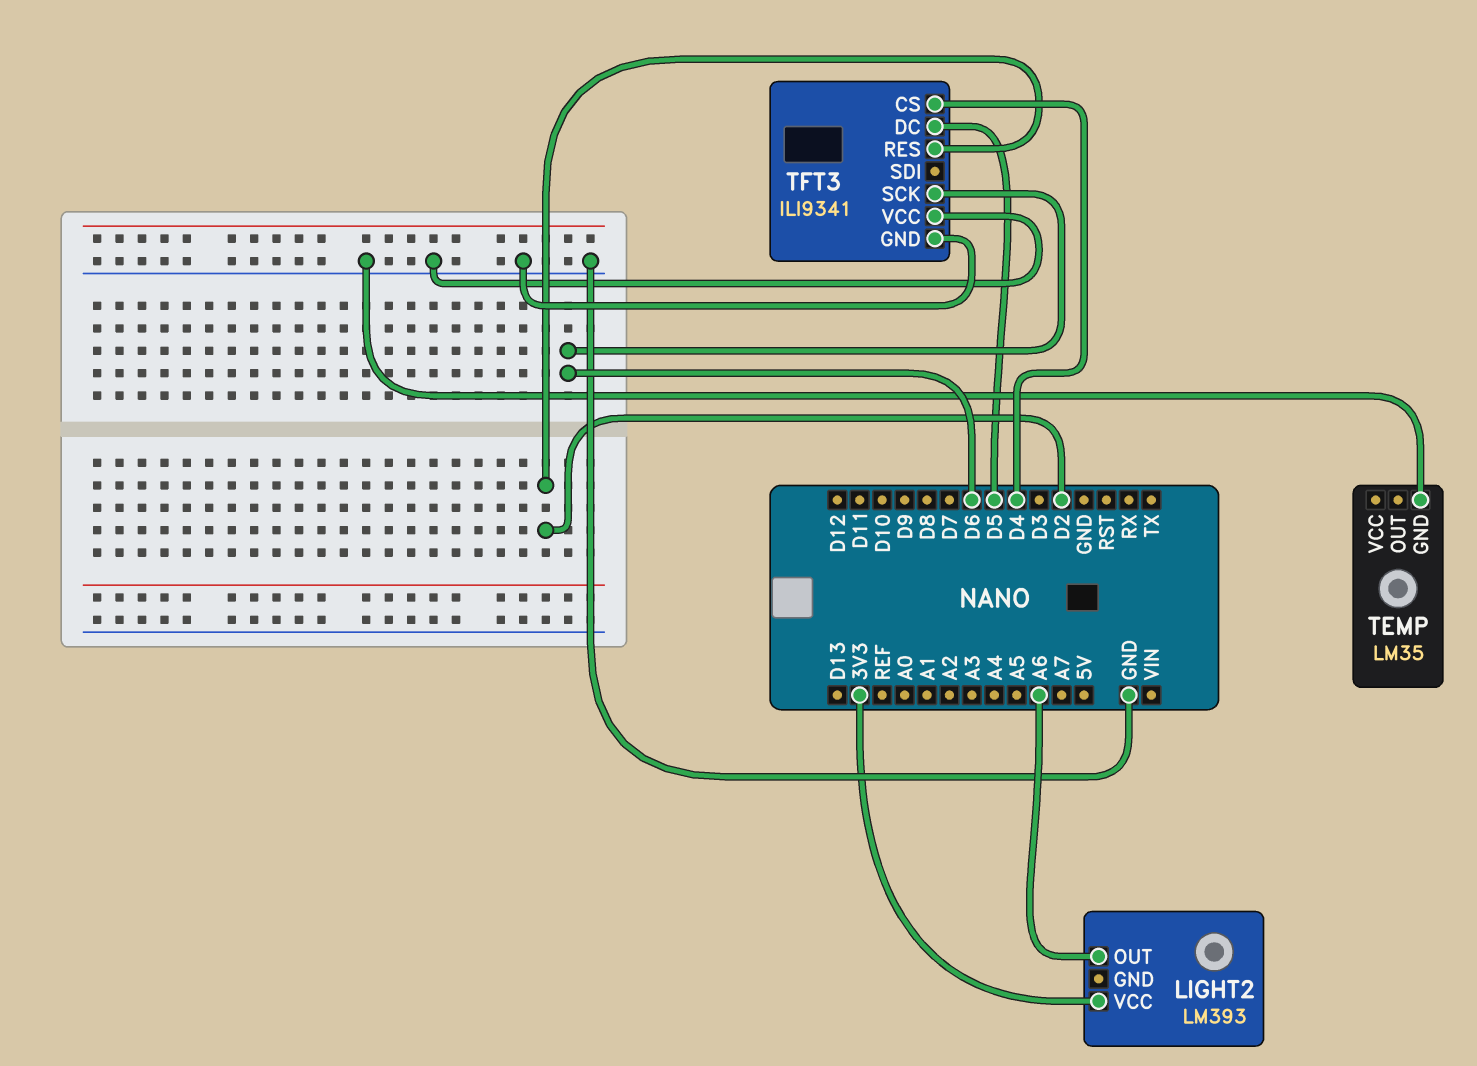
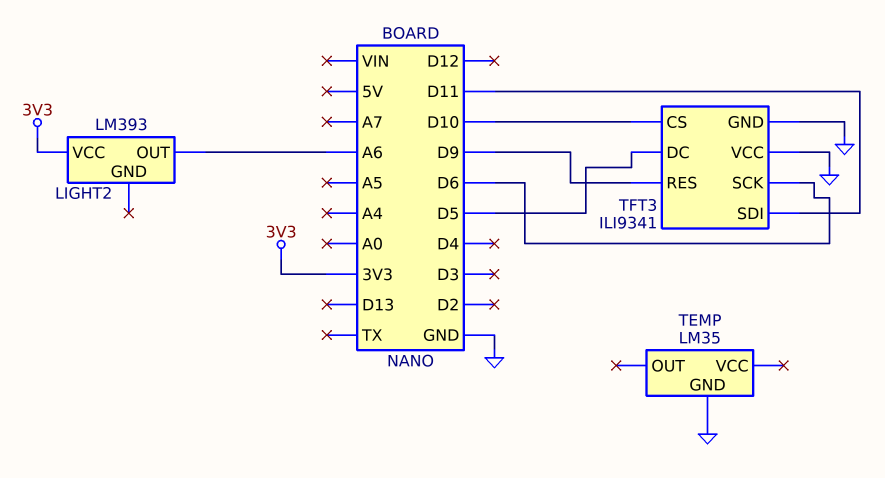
TFT3 pin CS: D4 -> D10
TFT3 pin RES: D2 -> D9
TFT3 pin SDI: none -> D11

